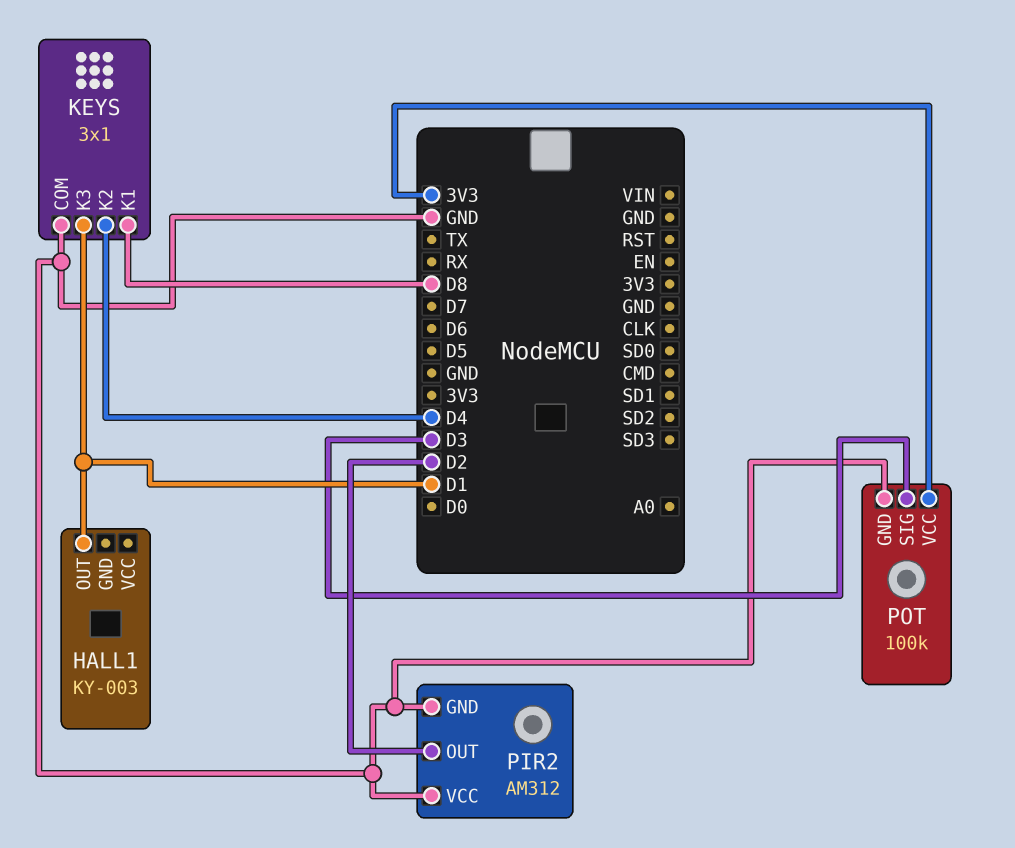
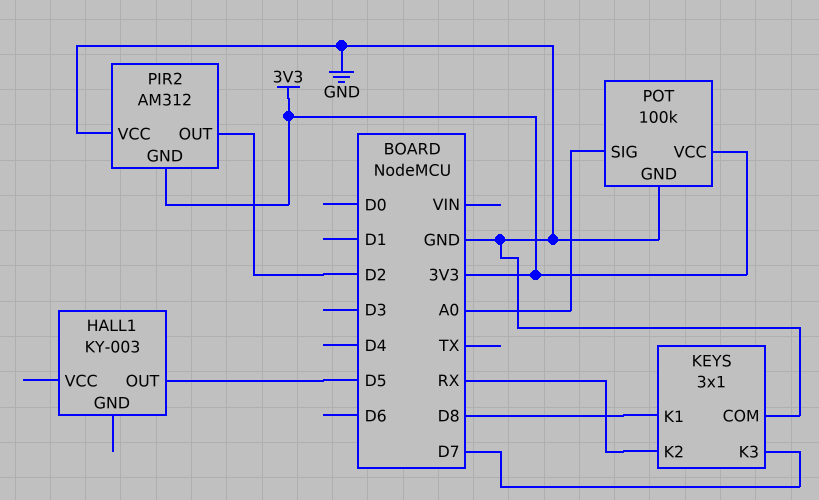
HALL1 pin OUT: D1 -> D5
KEYS pin K2: D4 -> RX
KEYS pin K3: D1 -> D7
PIR2 pin GND: GND -> 3V3
POT pin SIG: D3 -> A0

